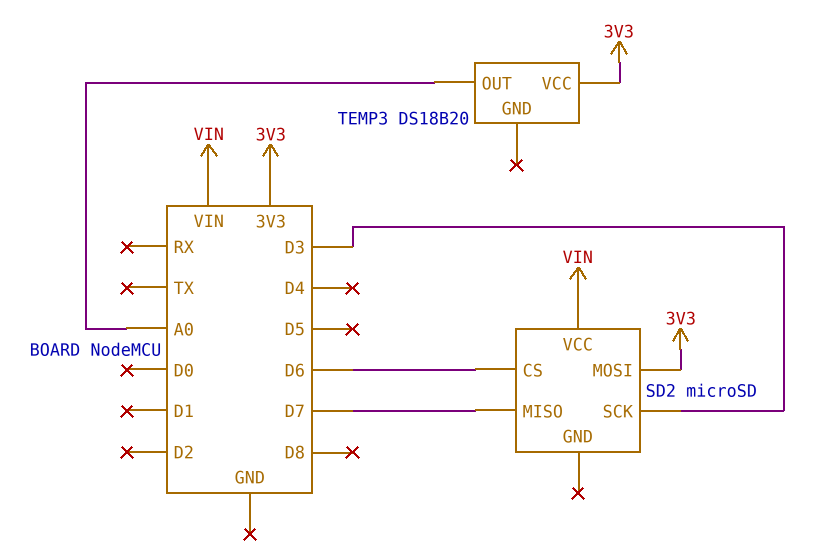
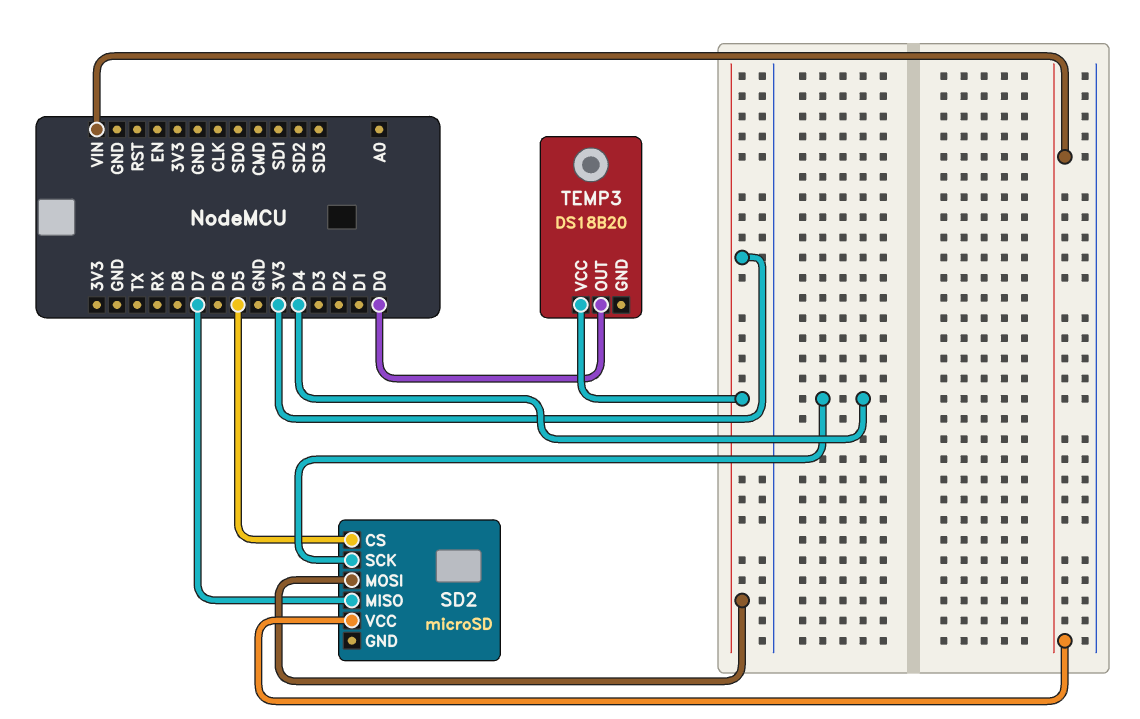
SD2 pin CS: D6 -> D5
SD2 pin SCK: D3 -> D4
TEMP3 pin OUT: A0 -> D0

